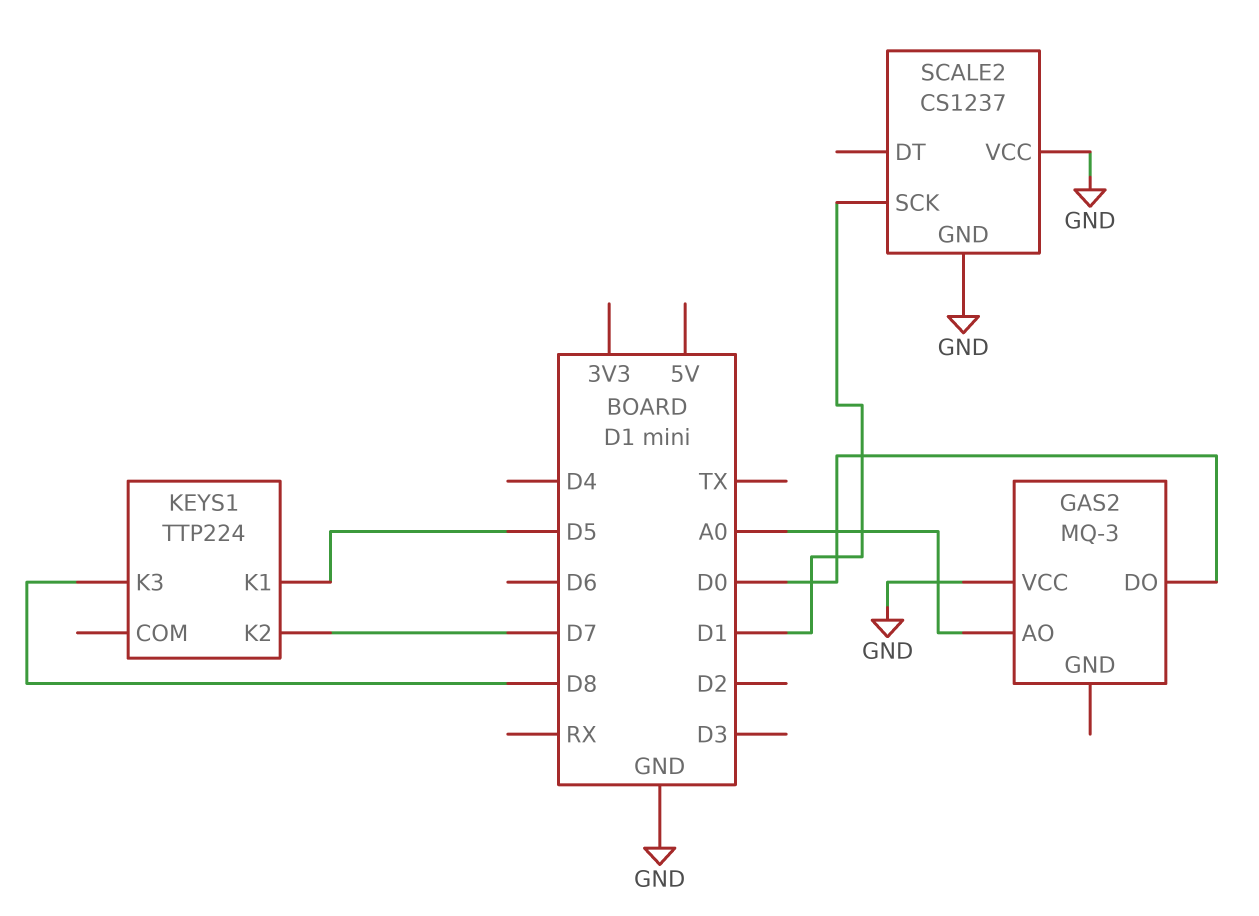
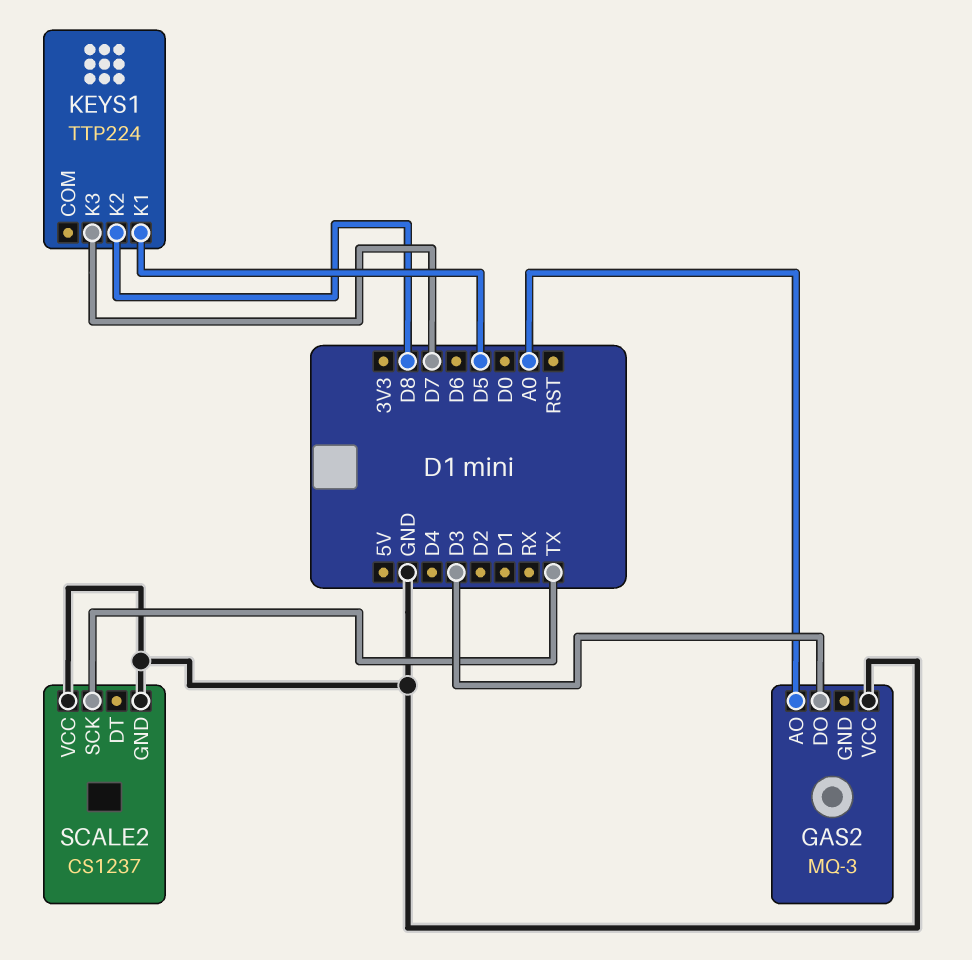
GAS2 pin DO: D0 -> D3
KEYS1 pin K2: D7 -> D8
KEYS1 pin K3: D8 -> D7
SCALE2 pin SCK: D1 -> TX

